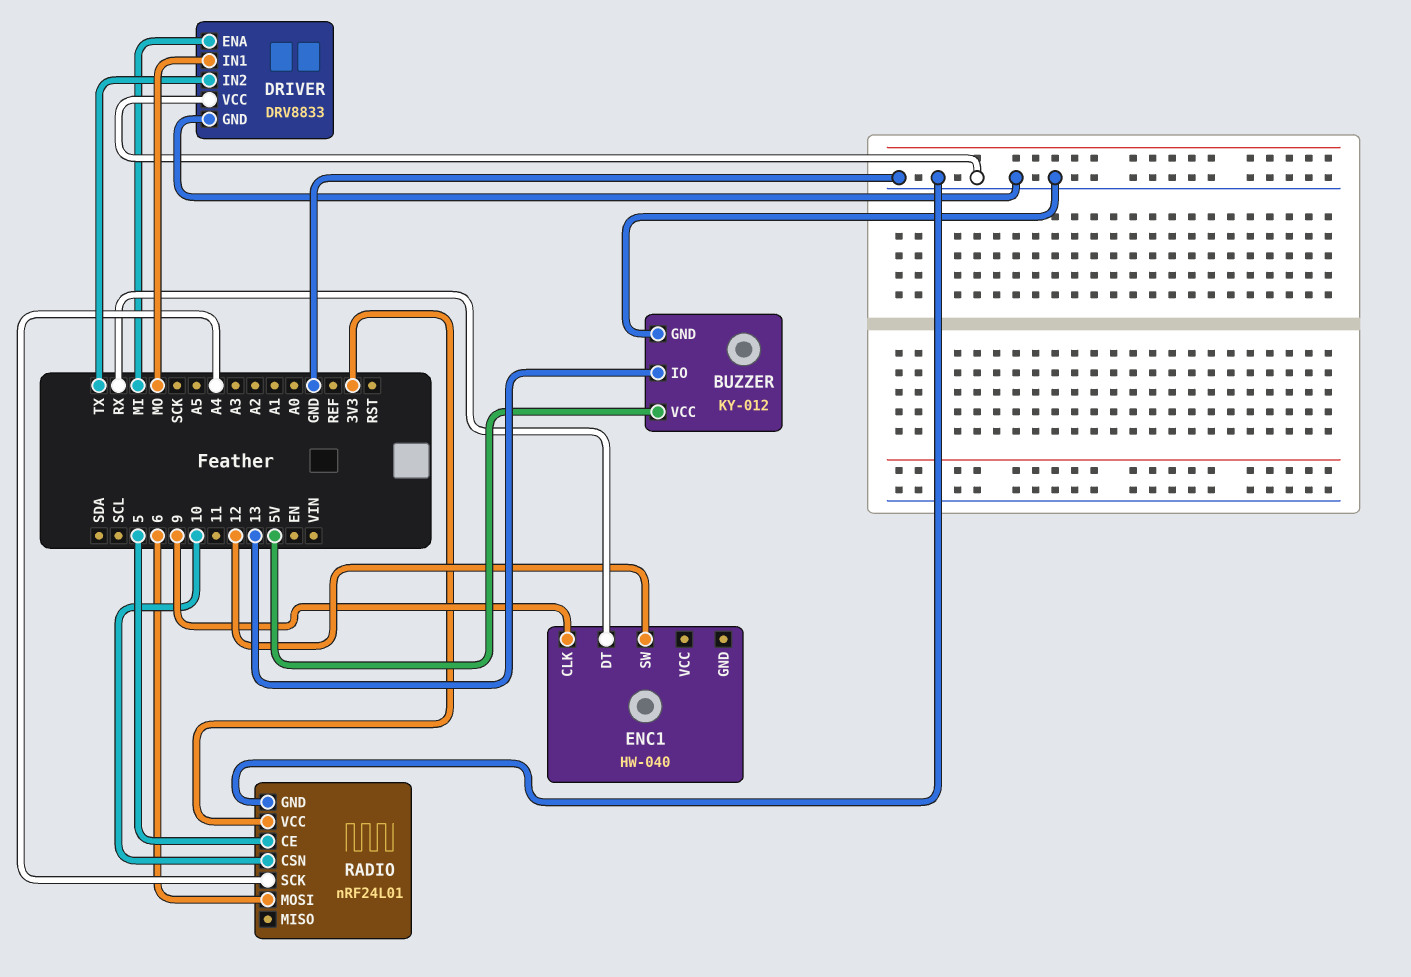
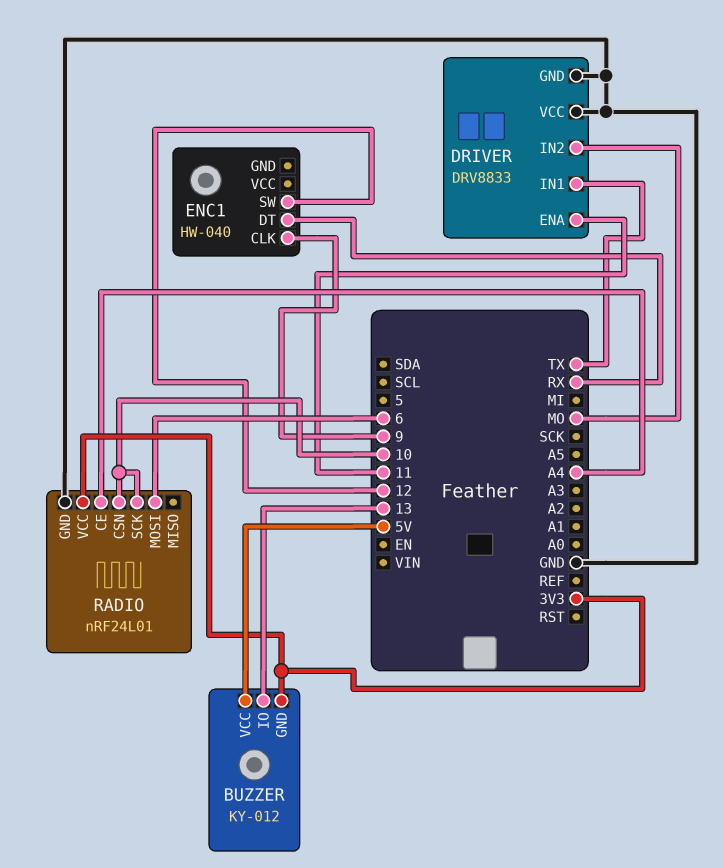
BUZZER pin GND: GND -> 3V3
DRIVER pin ENA: MI -> 11
DRIVER pin IN1: MO -> TX
DRIVER pin IN2: TX -> MO
RADIO pin CE: 5 -> A4
RADIO pin SCK: A4 -> 10

